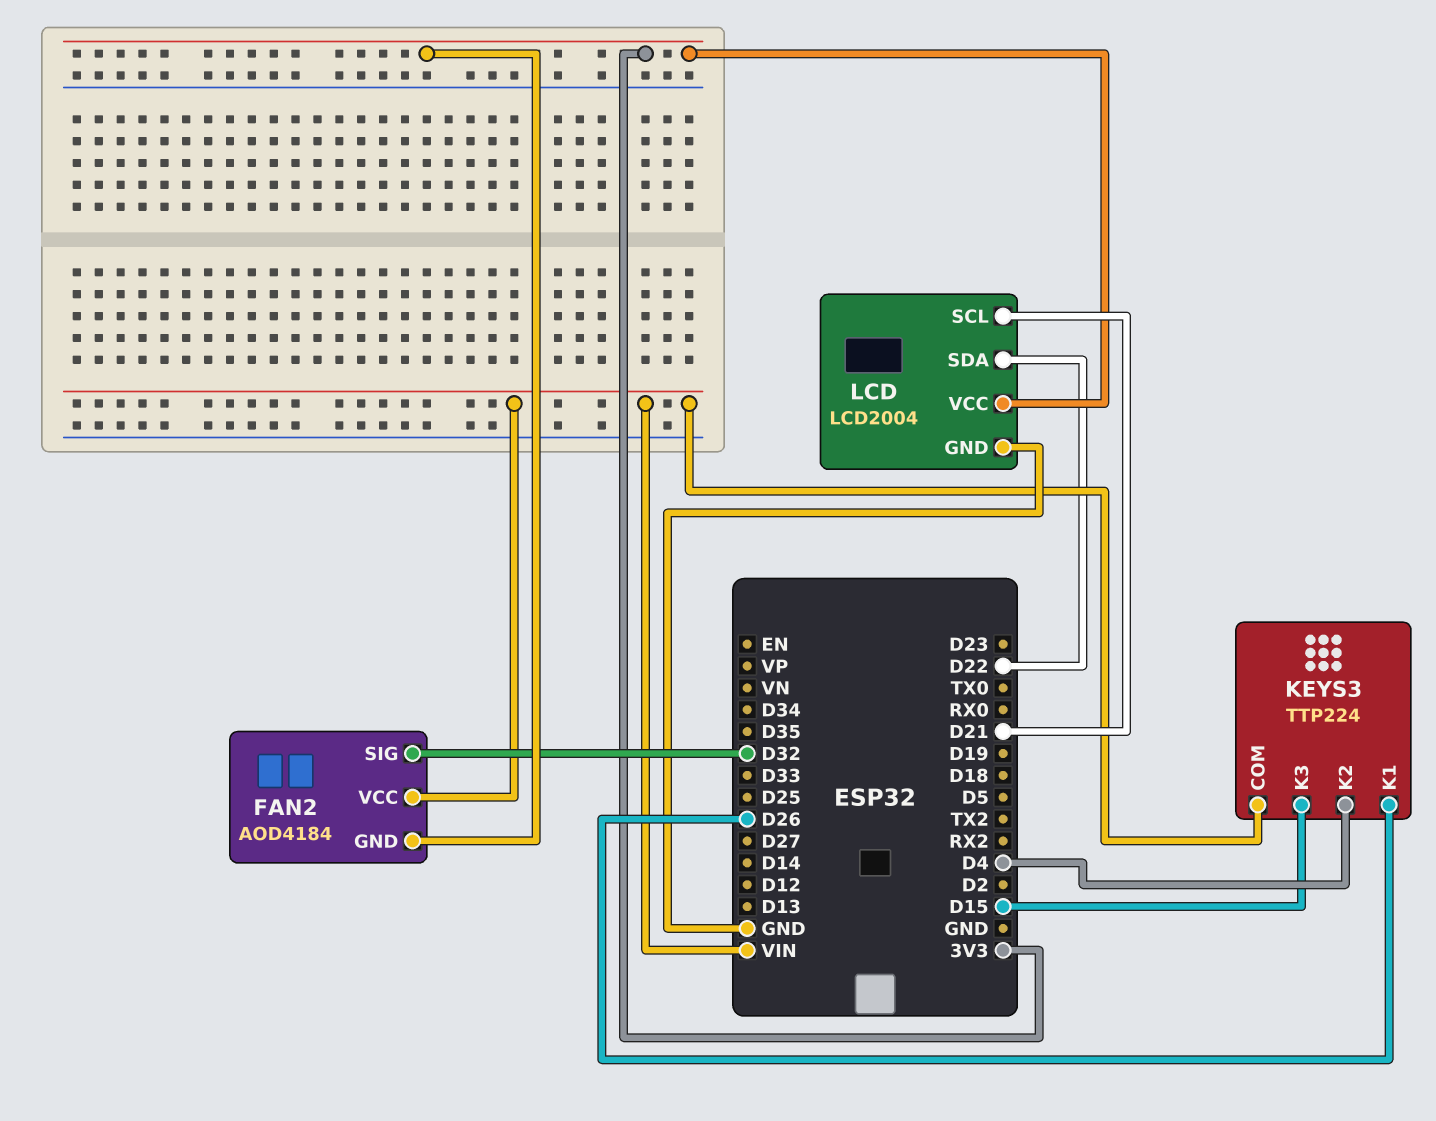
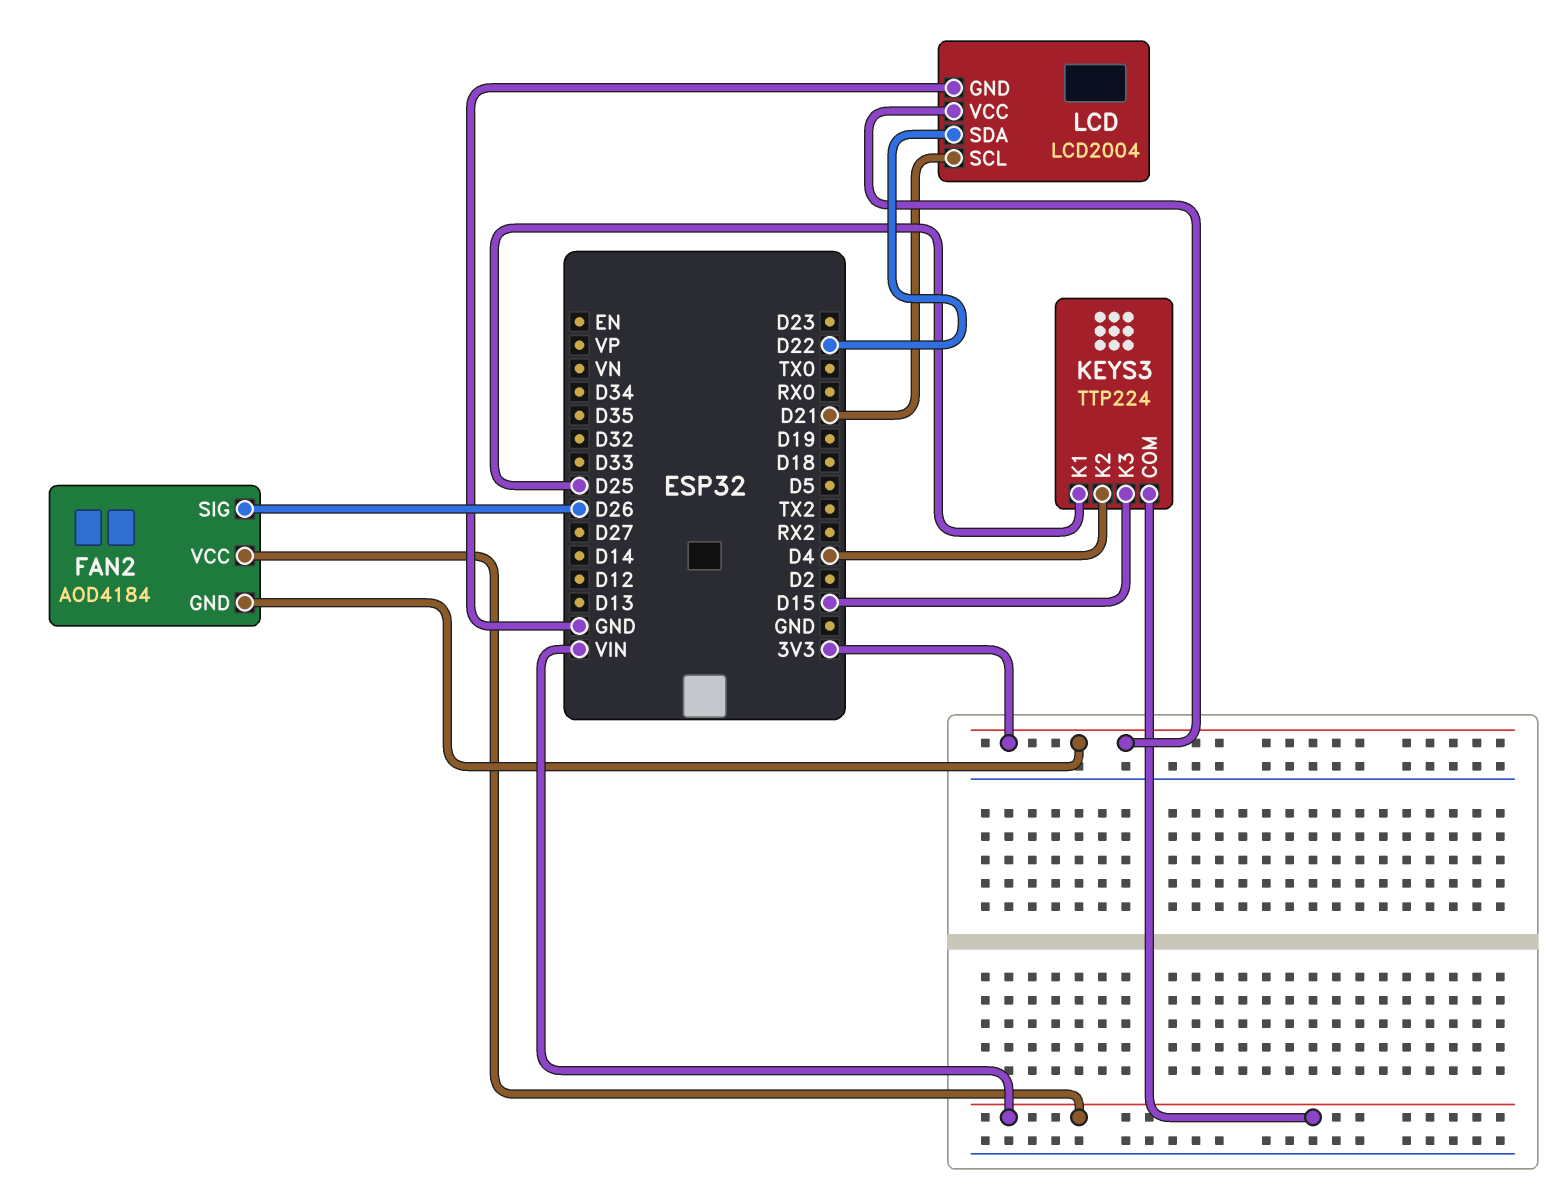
FAN2 pin SIG: D32 -> D26
KEYS3 pin K1: D26 -> D25

